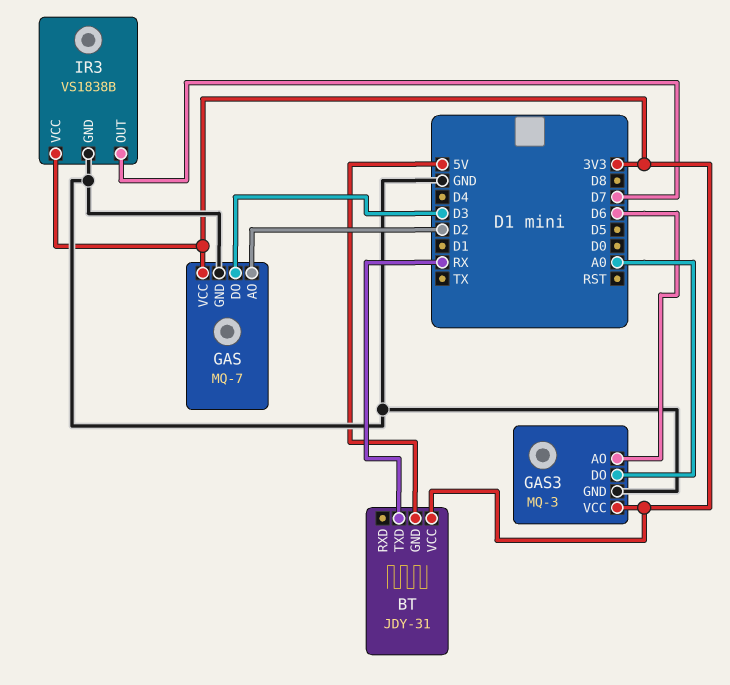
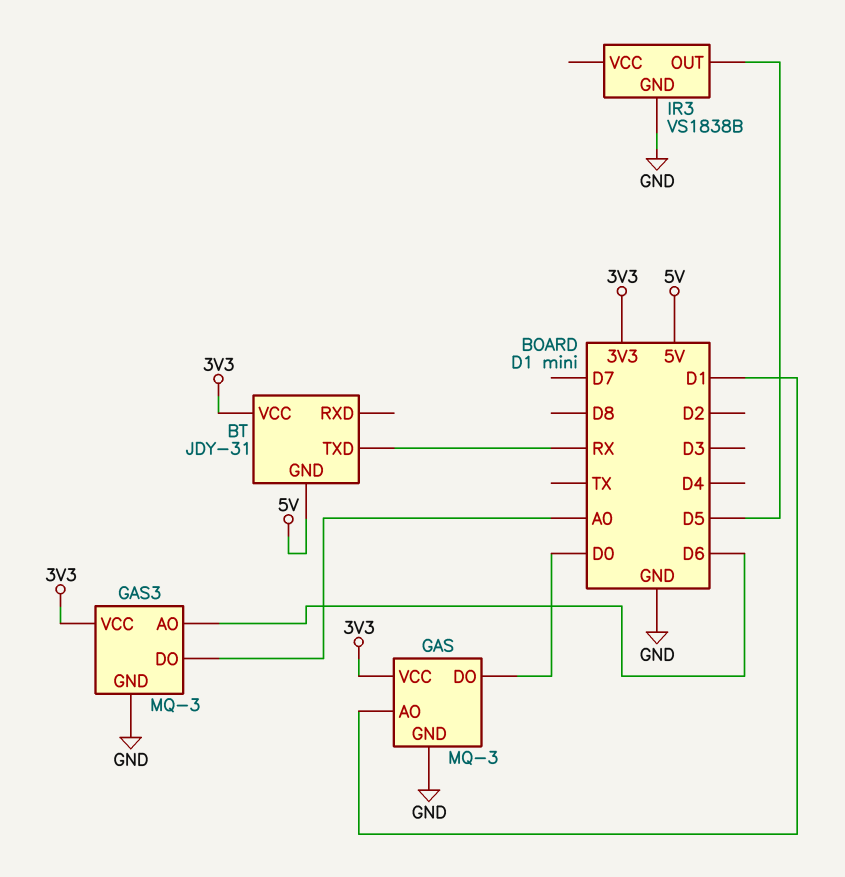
GAS: MQ-7 -> MQ-3
GAS pin AO: D2 -> D1
GAS pin DO: D3 -> D0
IR3 pin OUT: D7 -> D5
IR3 pin VCC: 3V3 -> none

